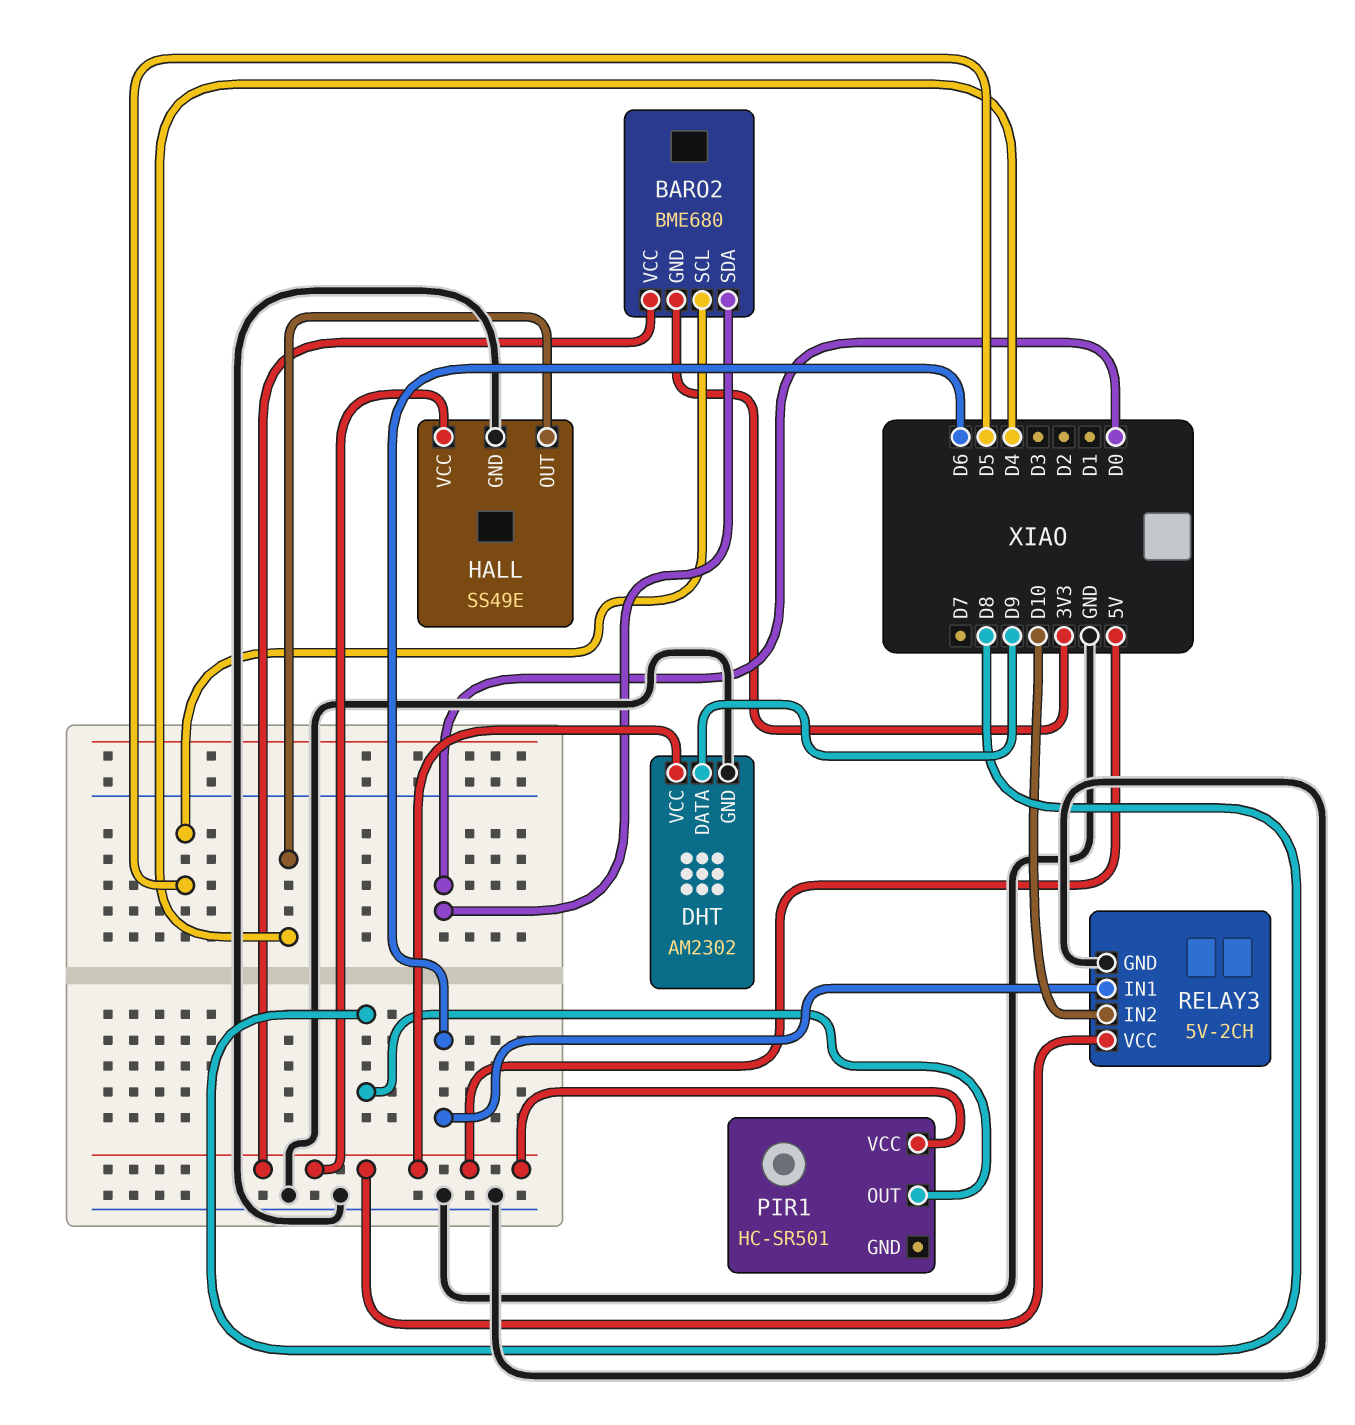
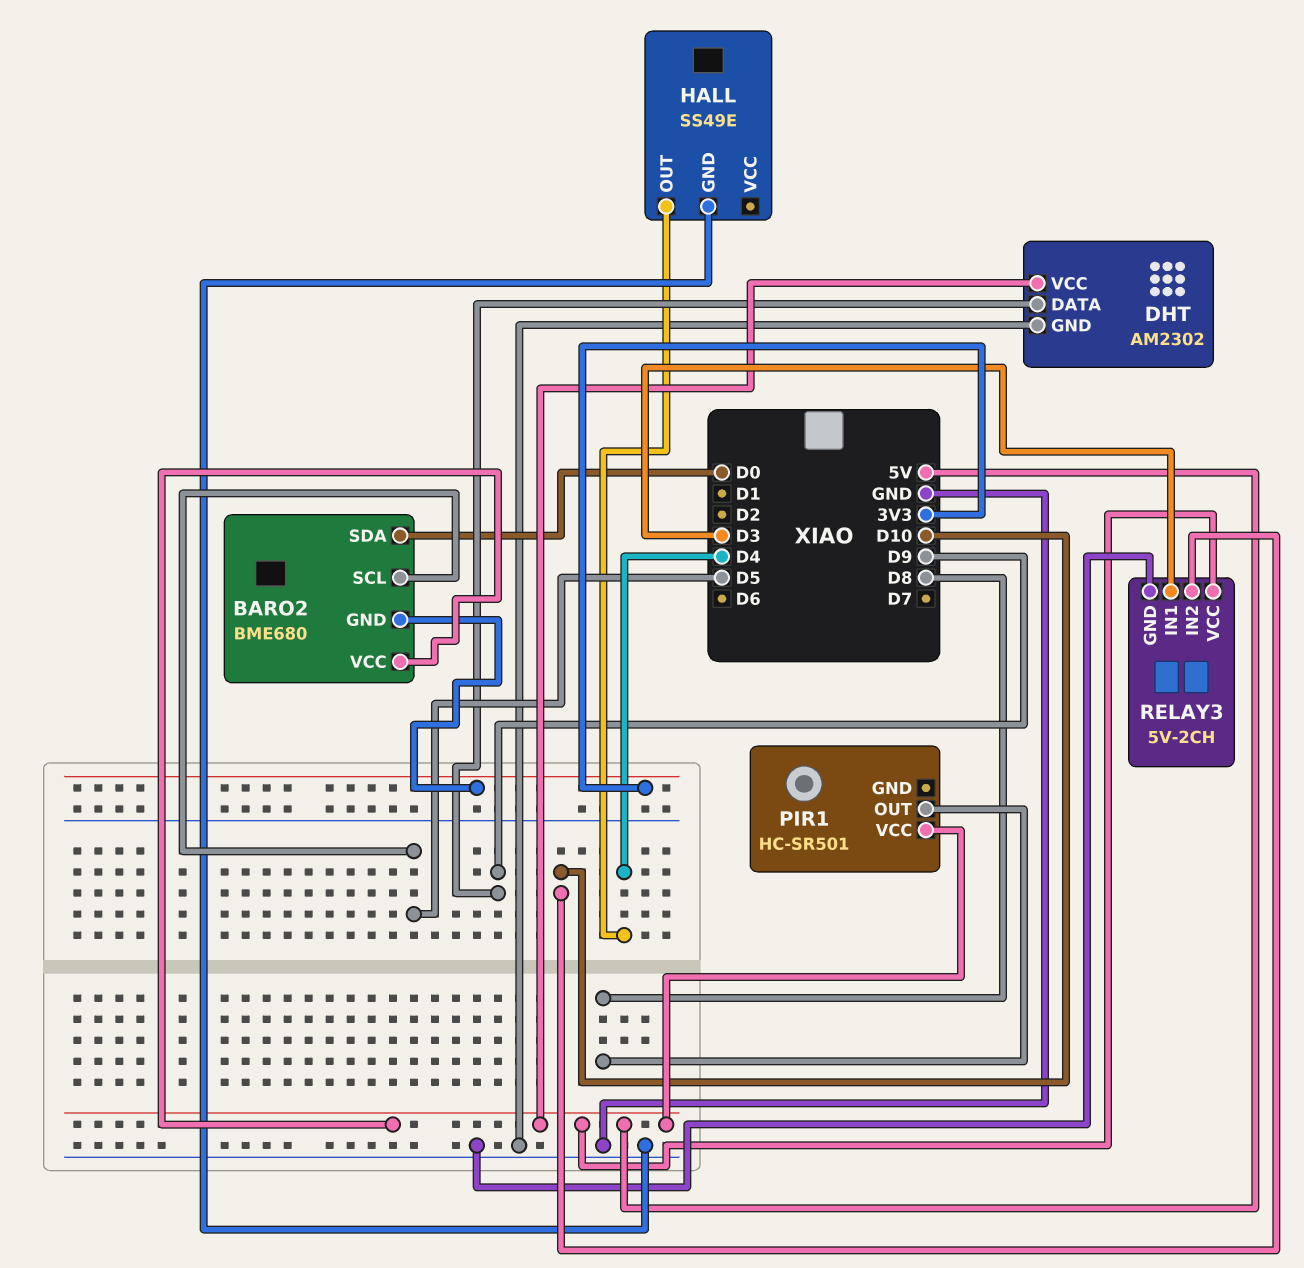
HALL pin VCC: 5V -> none
RELAY3 pin IN1: D6 -> D3

